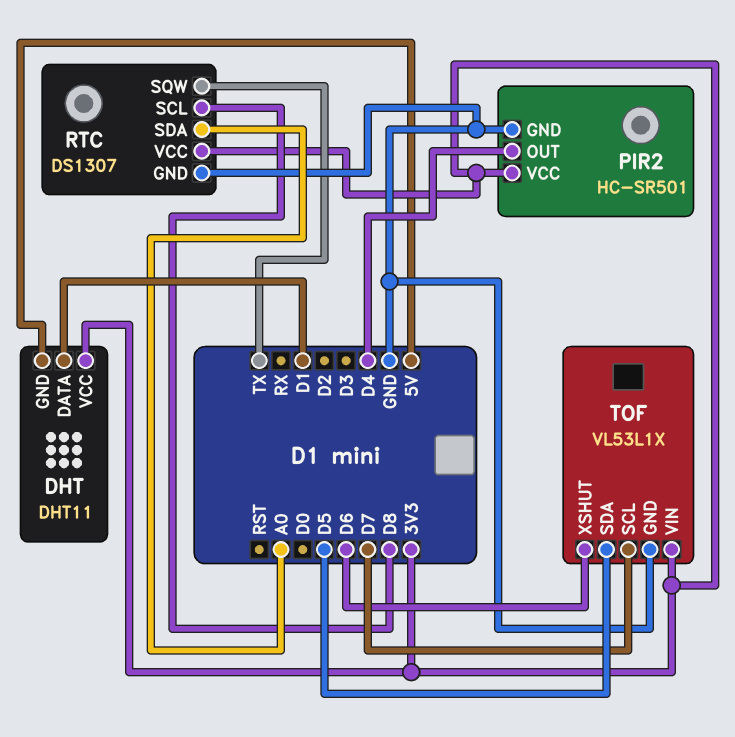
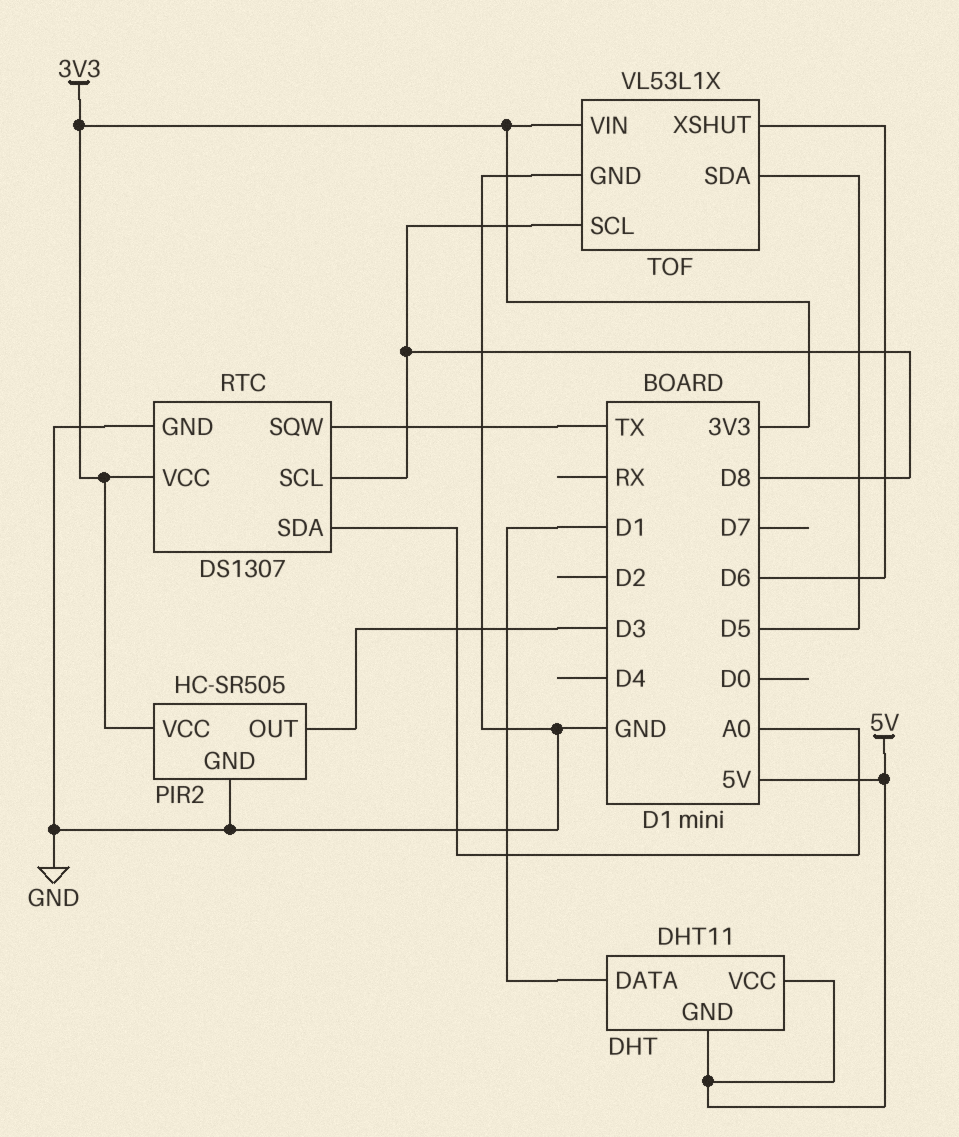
DHT pin VCC: 3V3 -> 5V
PIR2: HC-SR501 -> HC-SR505
PIR2 pin OUT: D4 -> D3
TOF pin SCL: D7 -> D8

